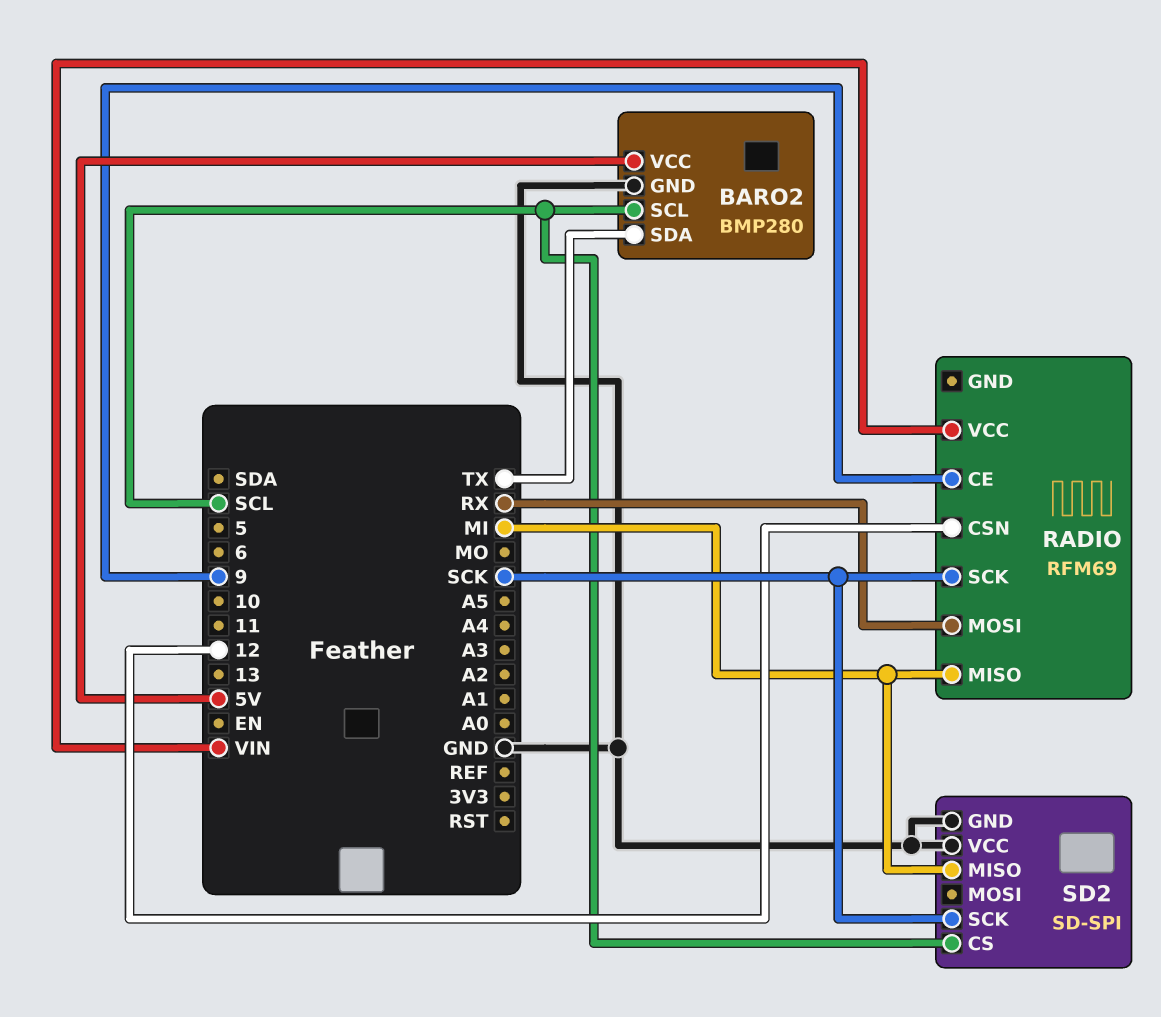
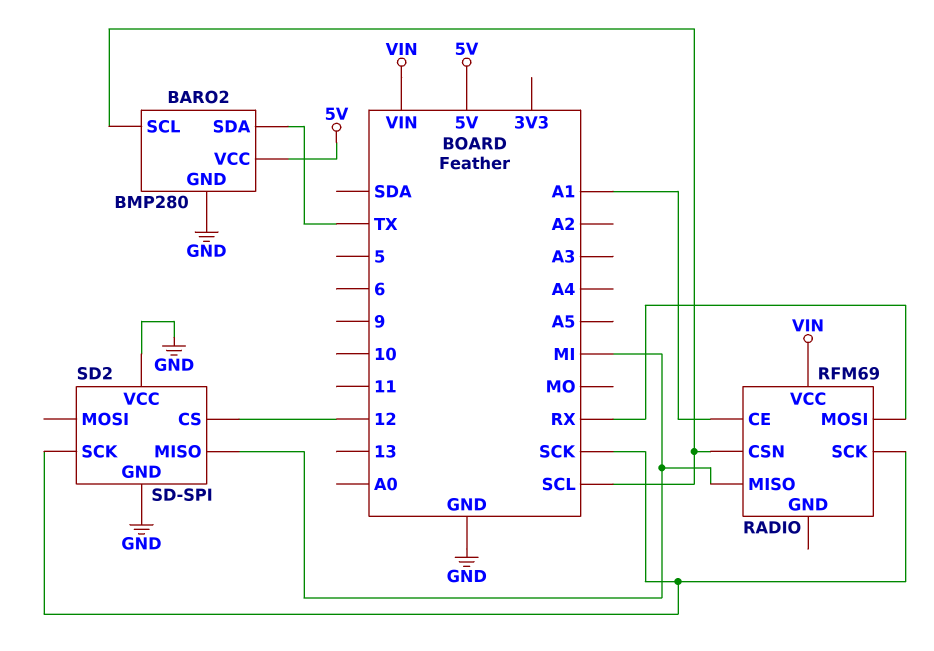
RADIO pin CE: 9 -> A1
RADIO pin CSN: 12 -> SCL
SD2 pin CS: SCL -> 12

